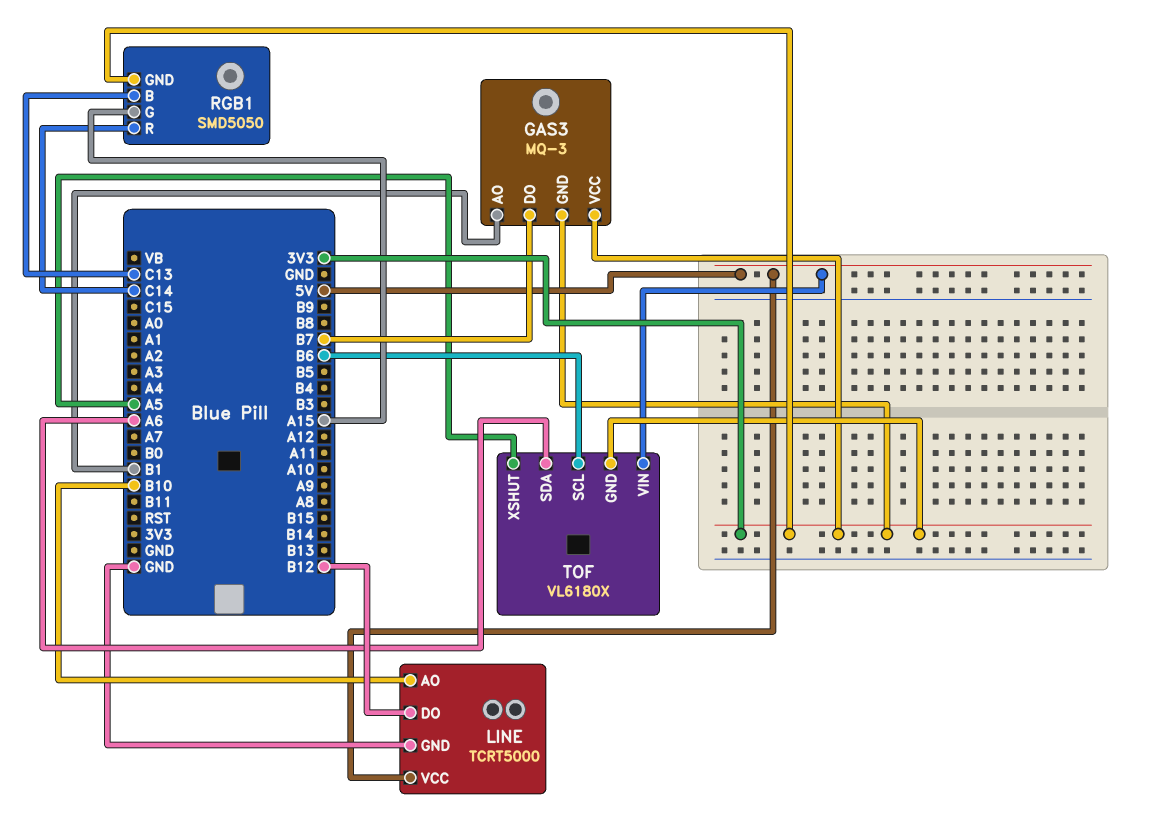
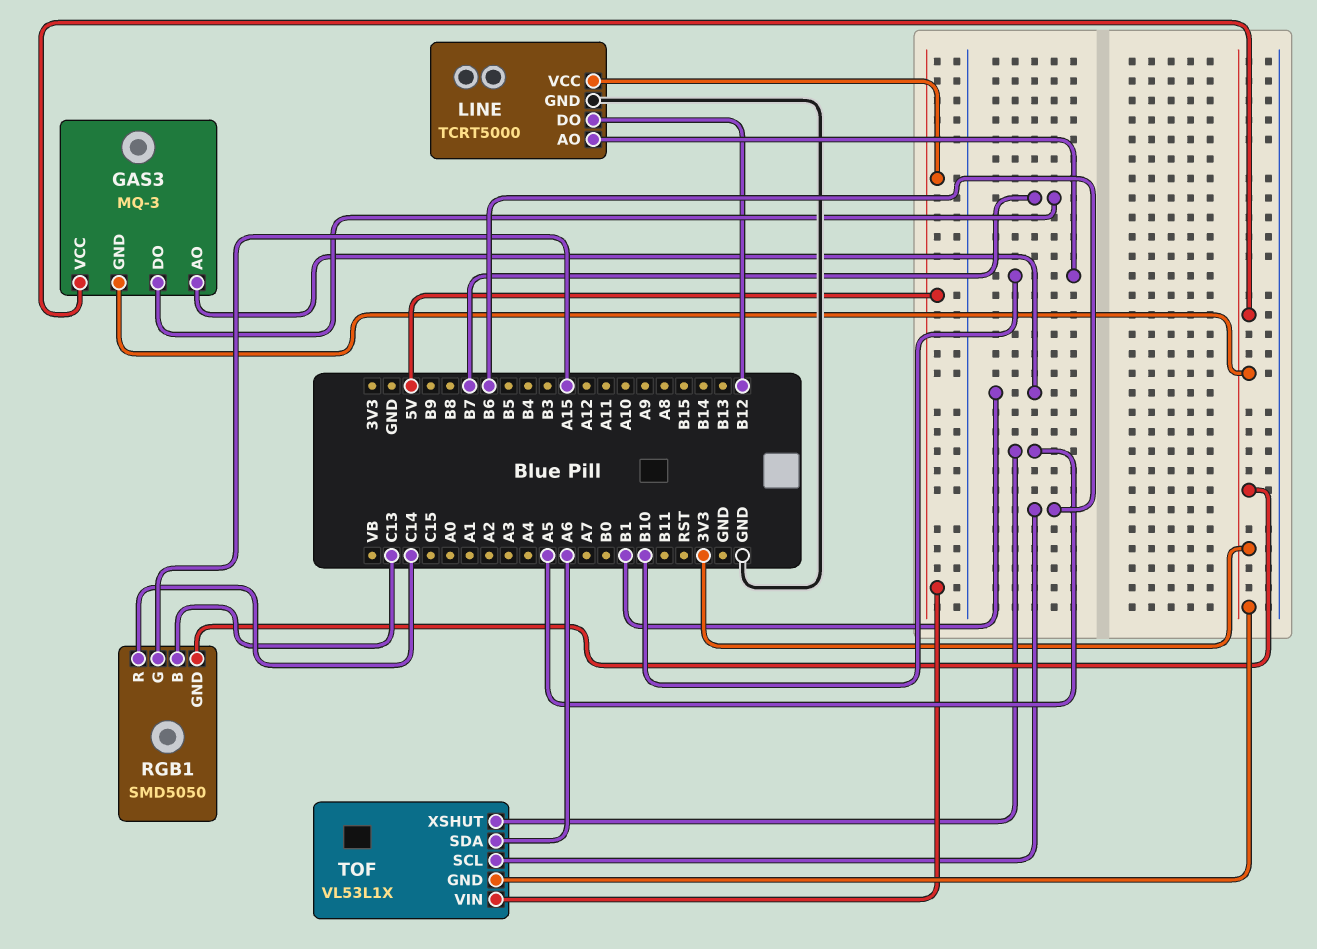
TOF: VL6180X -> VL53L1X

